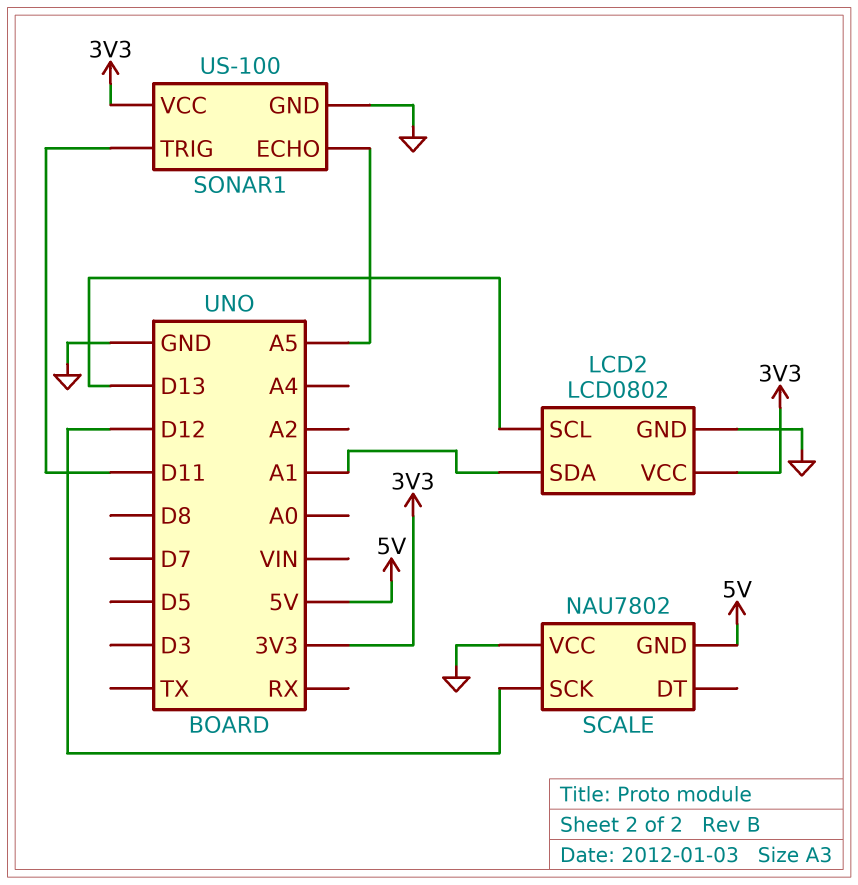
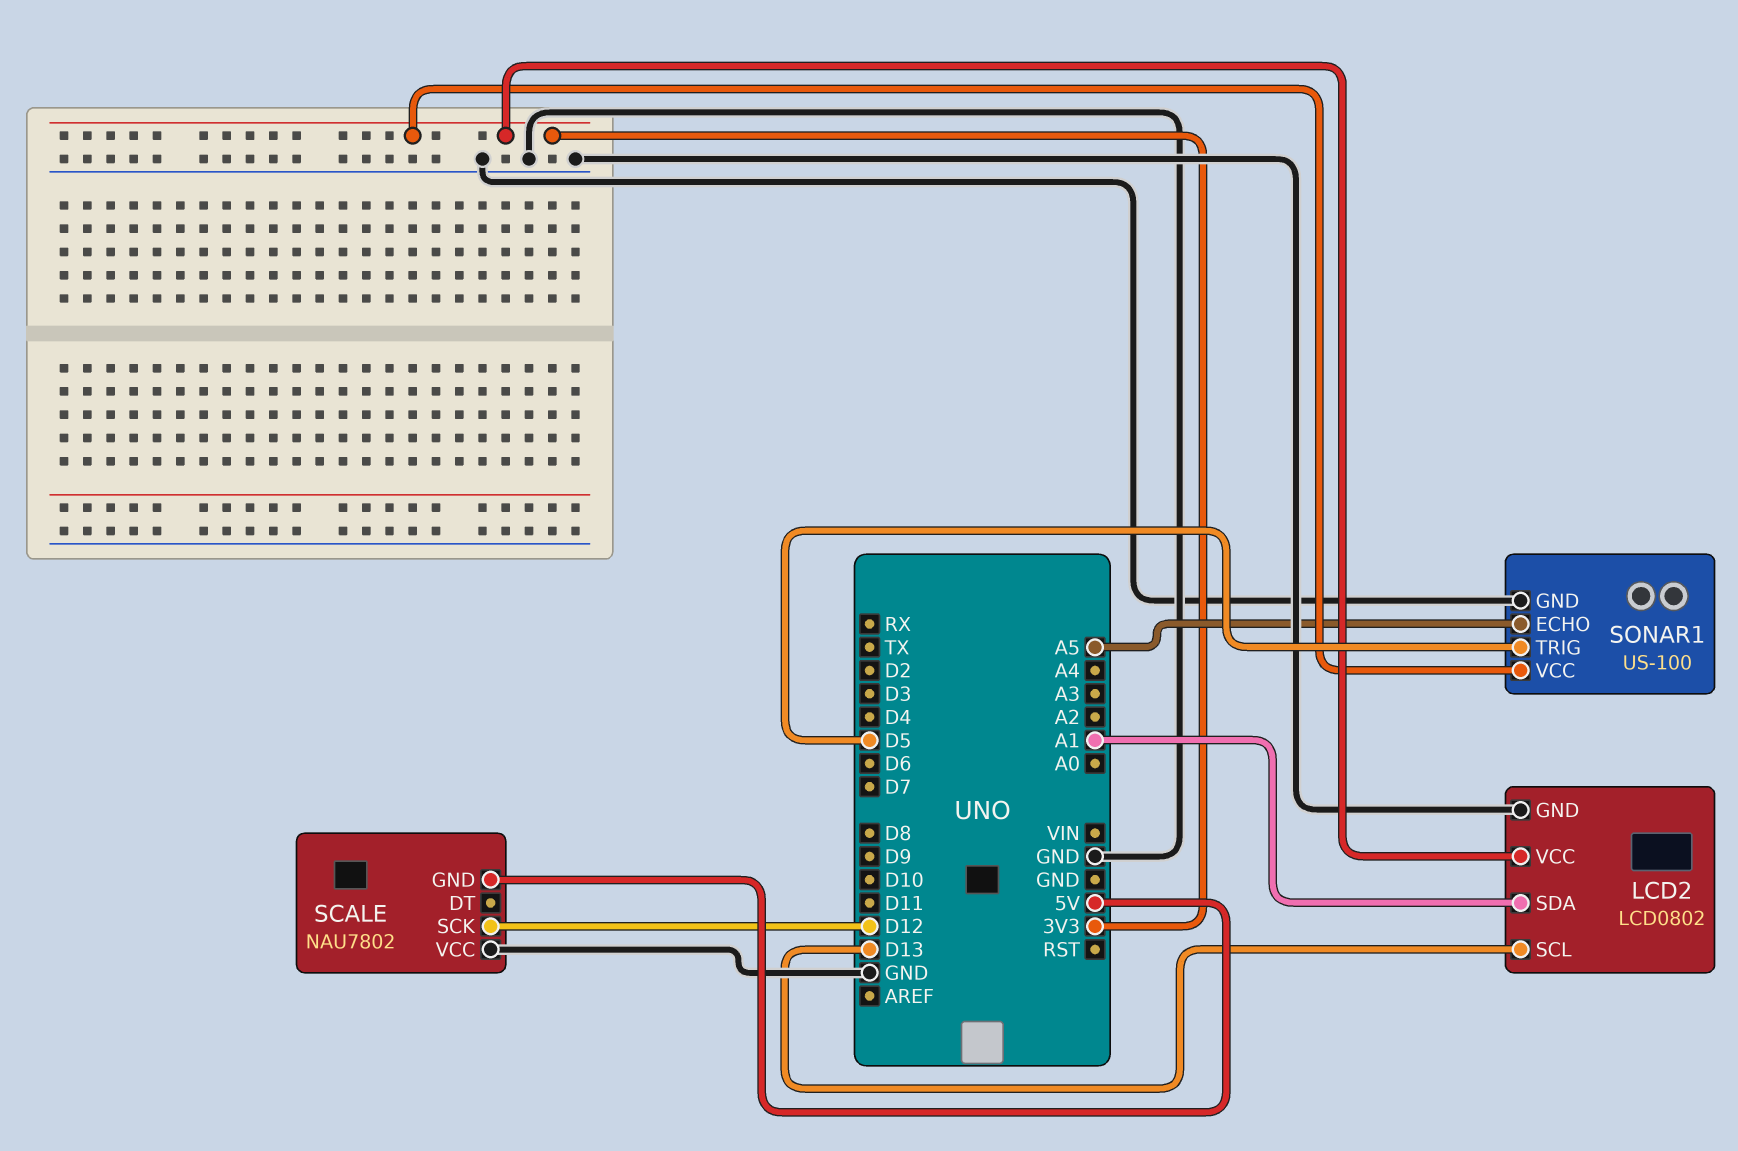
SONAR1 pin TRIG: D11 -> D5

